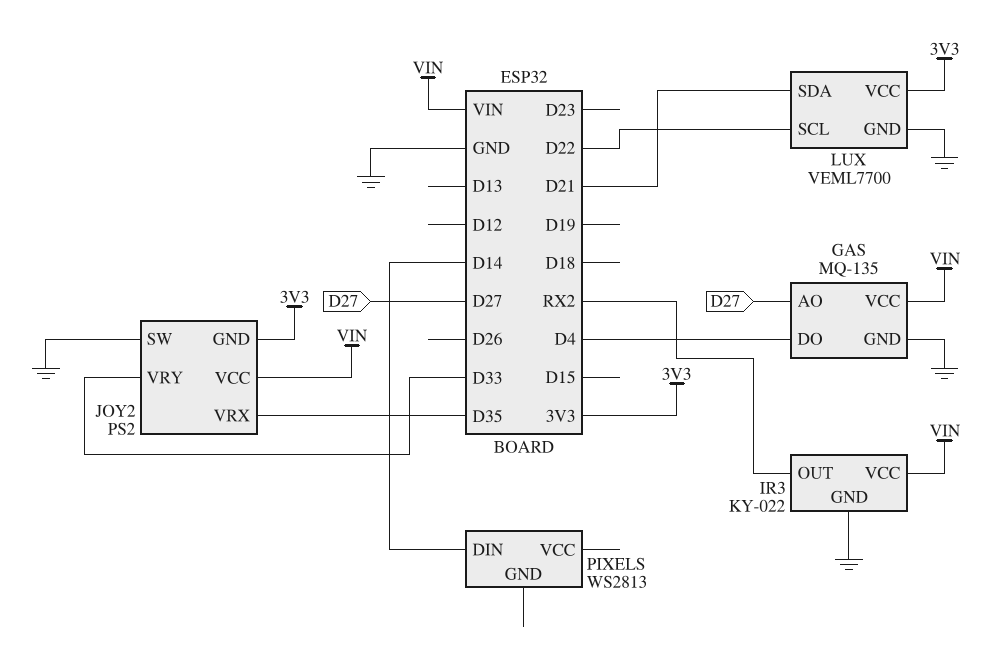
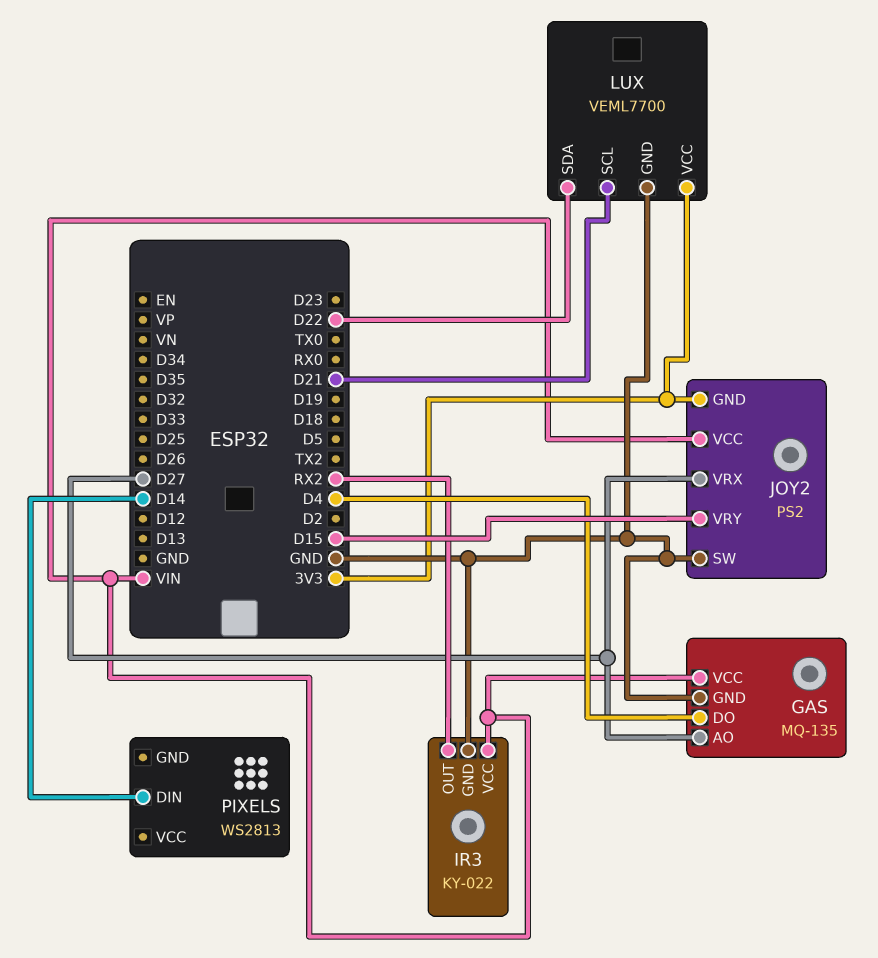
JOY2 pin VRX: D35 -> D27
JOY2 pin VRY: D33 -> D15
LUX pin SCL: D22 -> D21
LUX pin SDA: D21 -> D22

